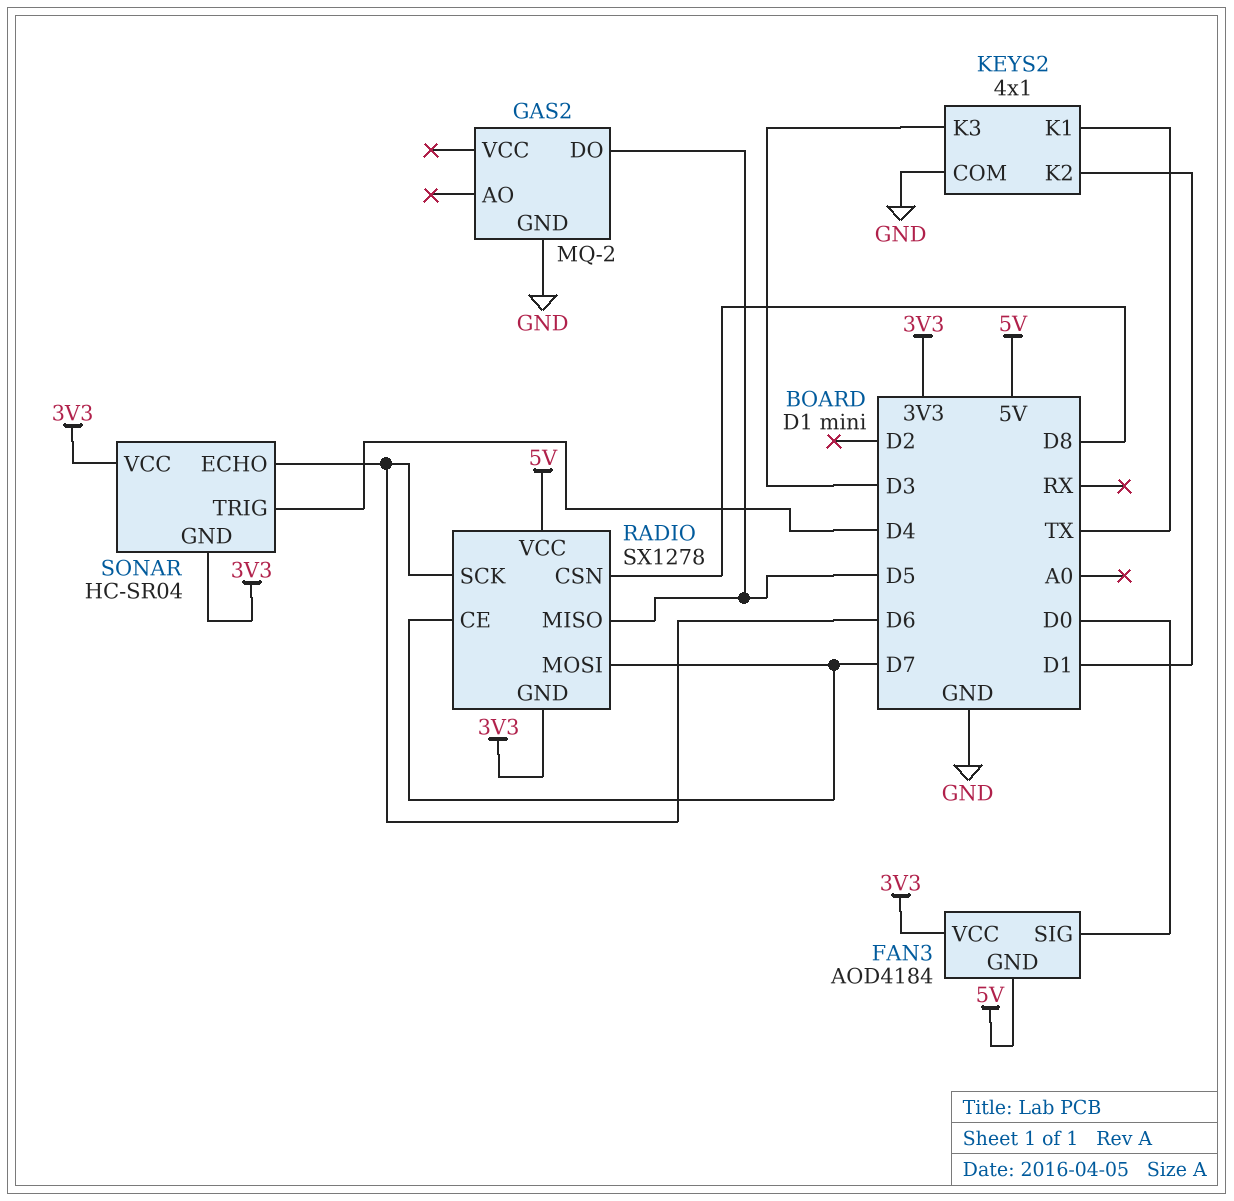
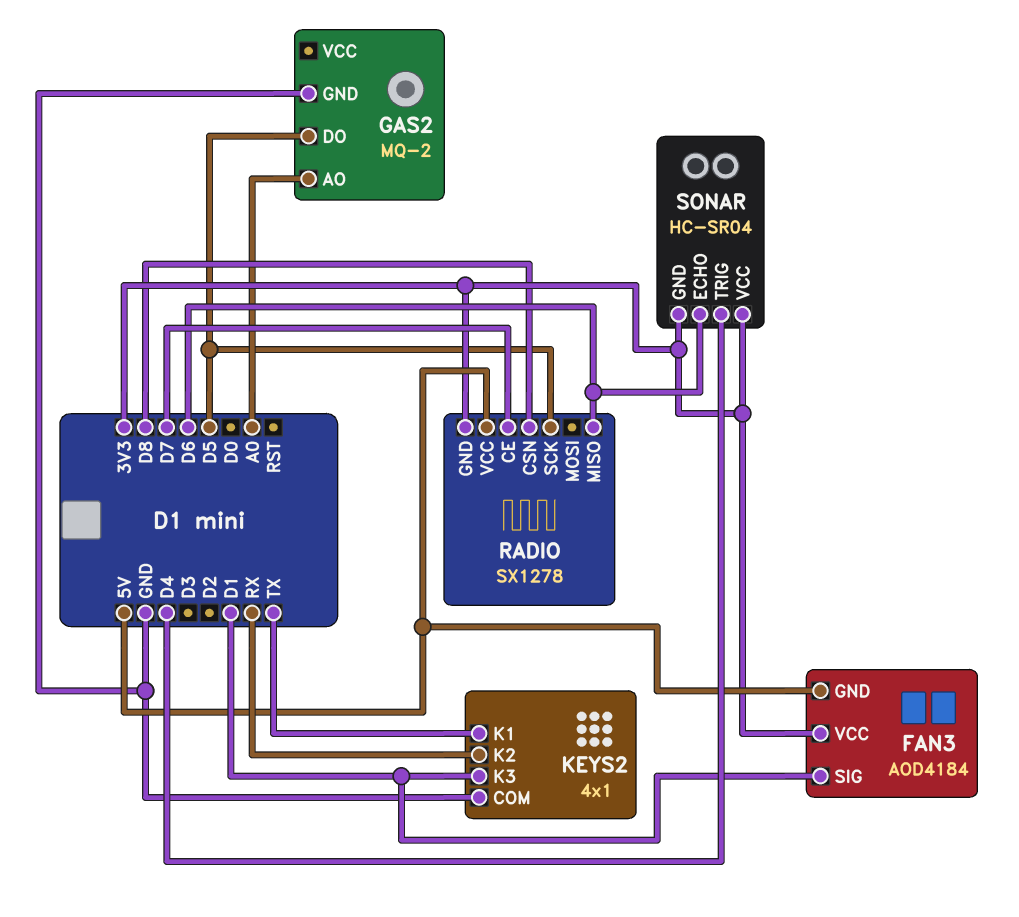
FAN3 pin SIG: D0 -> D1
GAS2 pin AO: none -> A0
KEYS2 pin K2: D1 -> RX
KEYS2 pin K3: D3 -> D1
RADIO pin MISO: D5 -> D6
RADIO pin MOSI: D7 -> none
RADIO pin SCK: D6 -> D5

